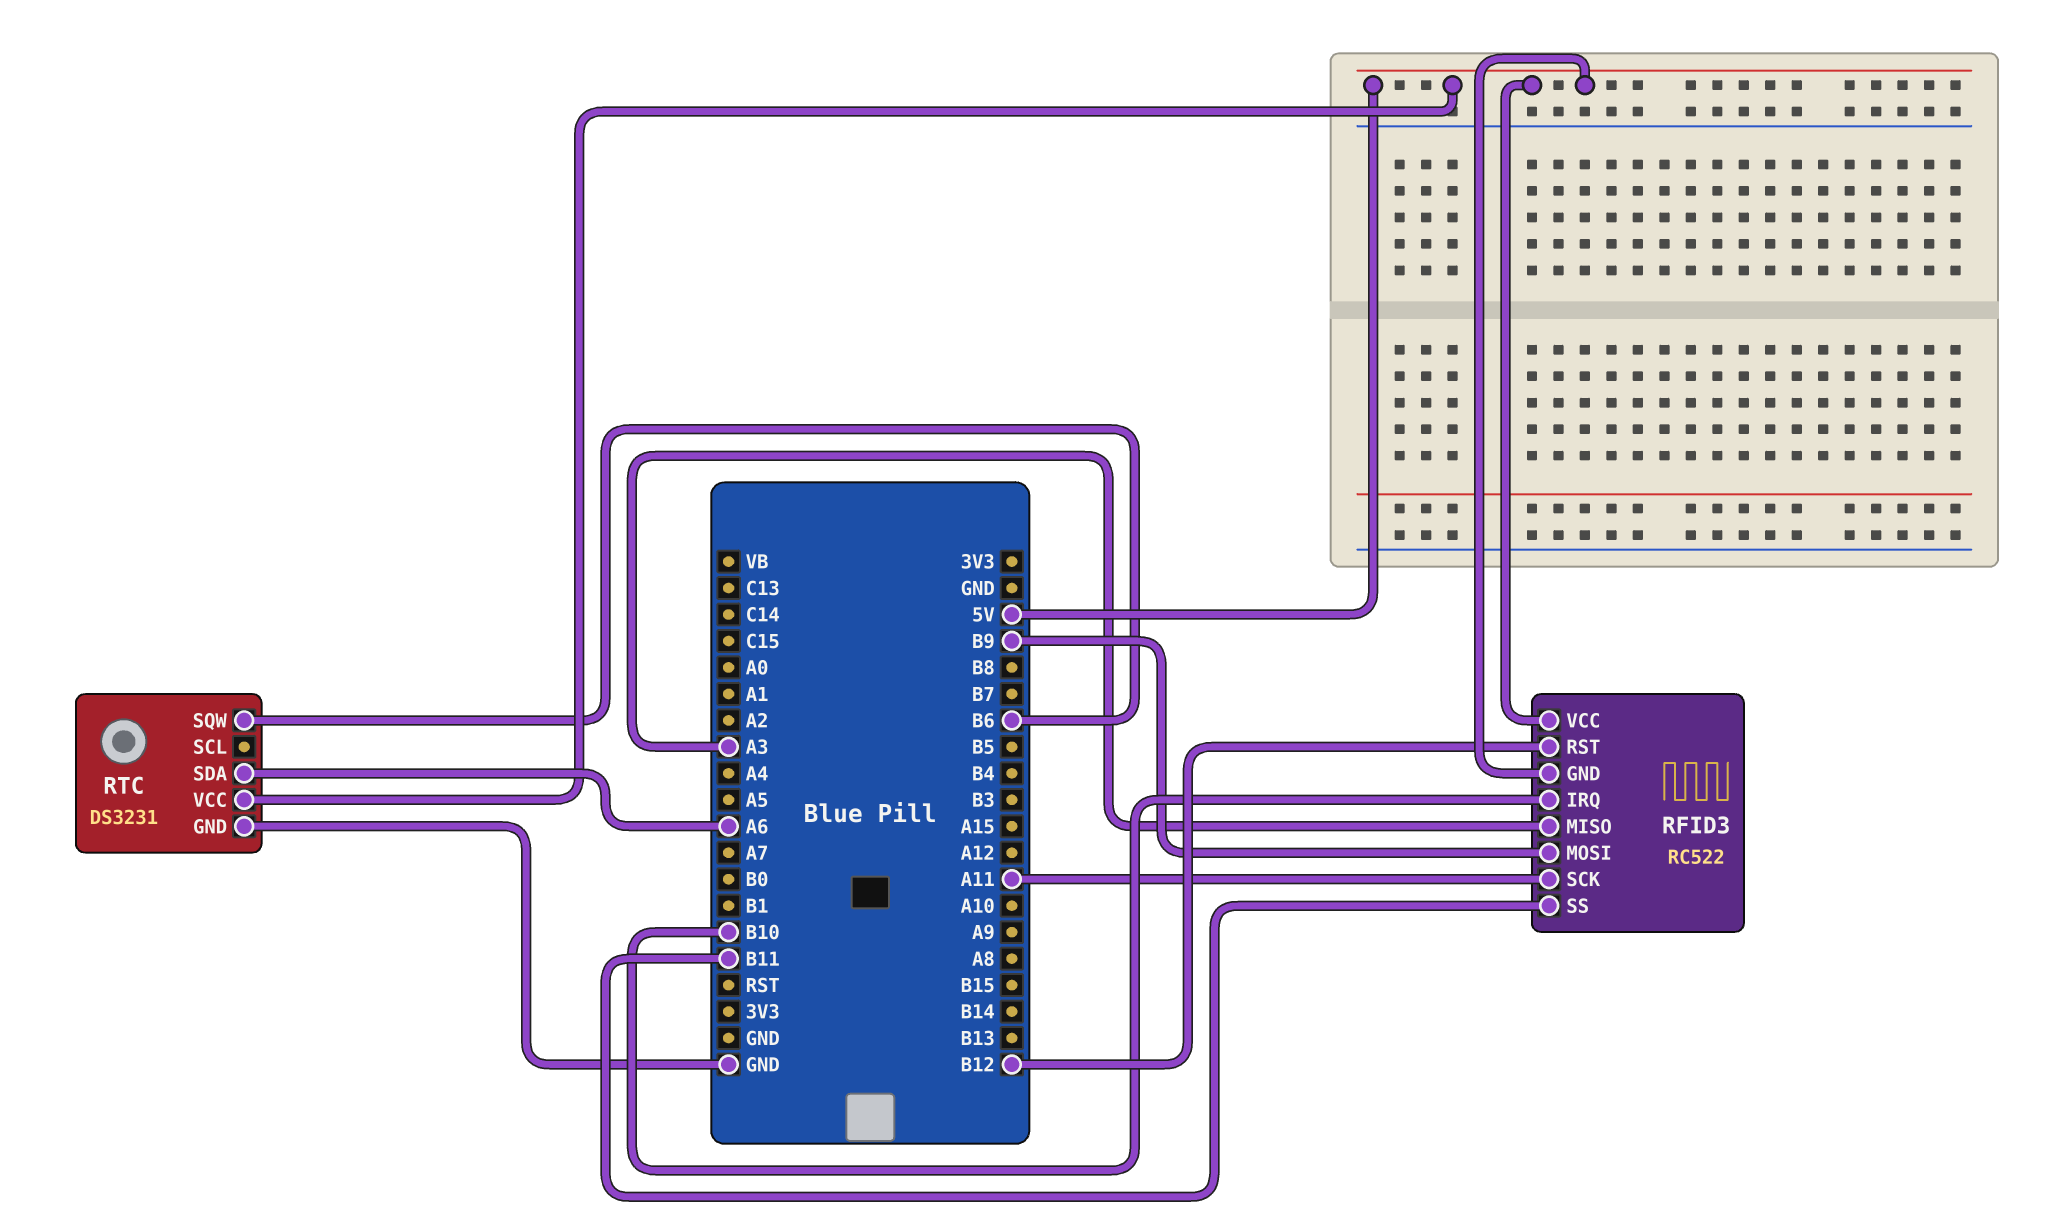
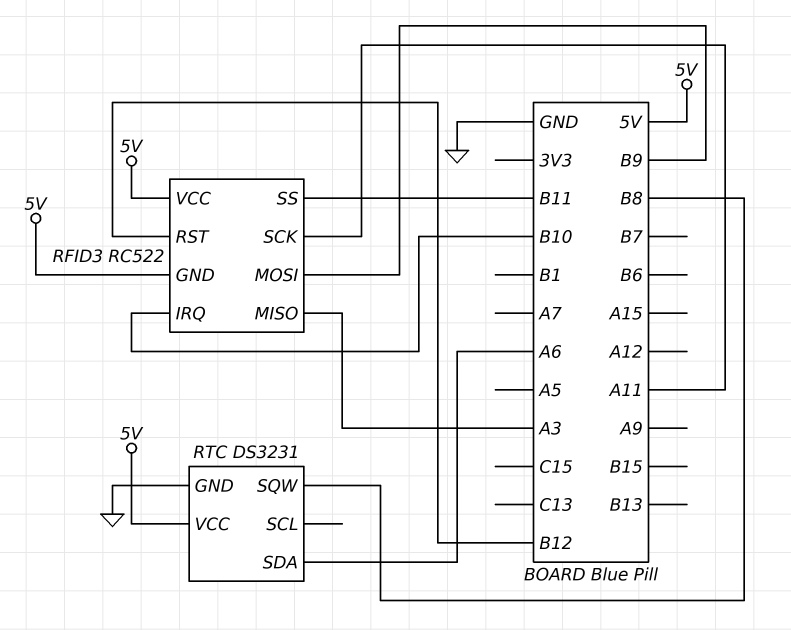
RTC pin SQW: B6 -> B8

